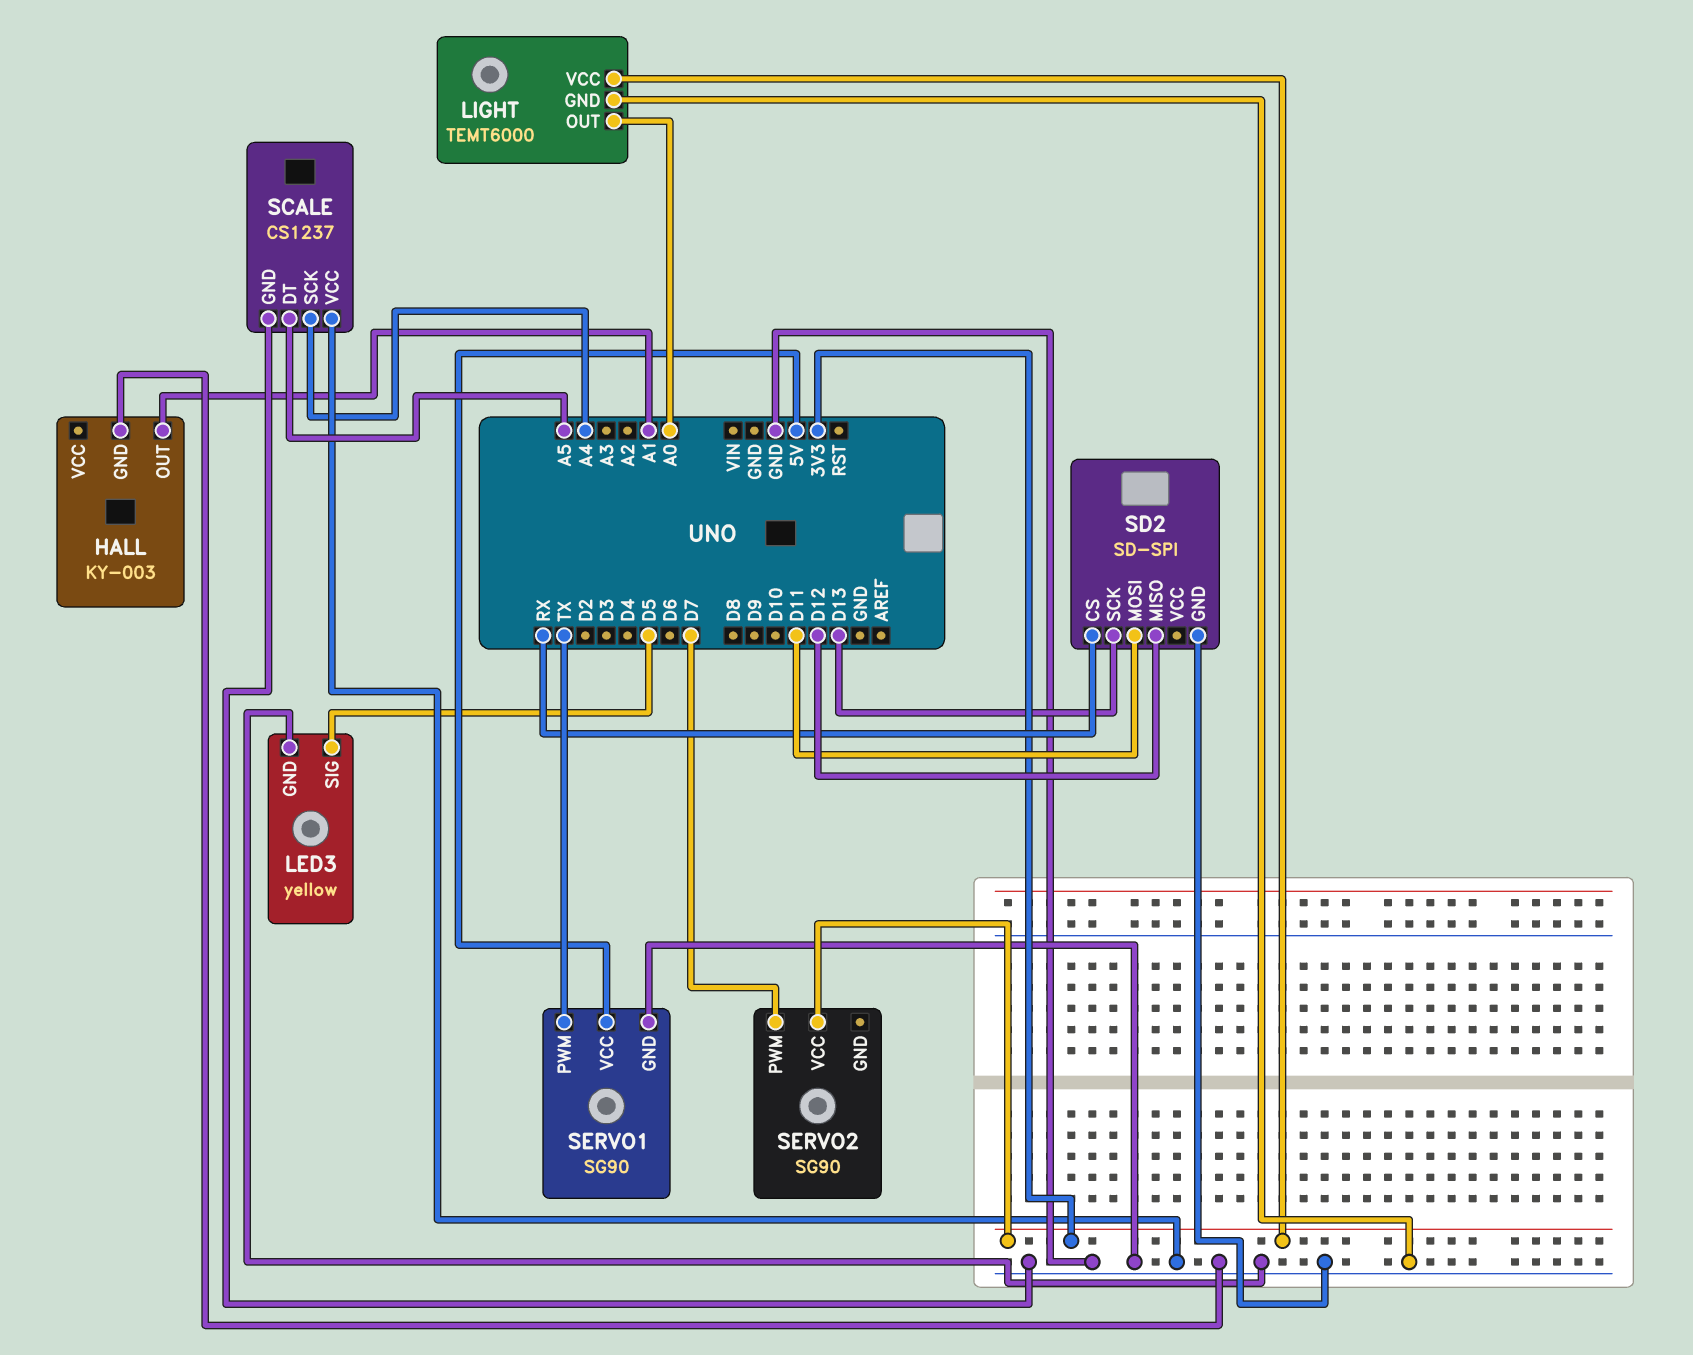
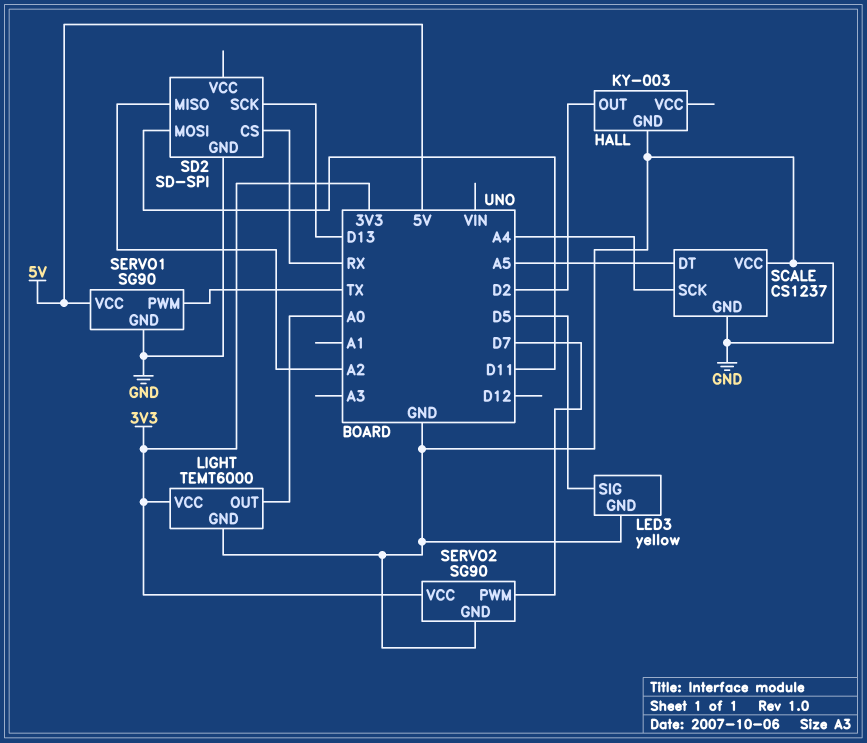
HALL pin OUT: A1 -> D2
SD2 pin MISO: D12 -> A2
SERVO2 pin GND: none -> GND

